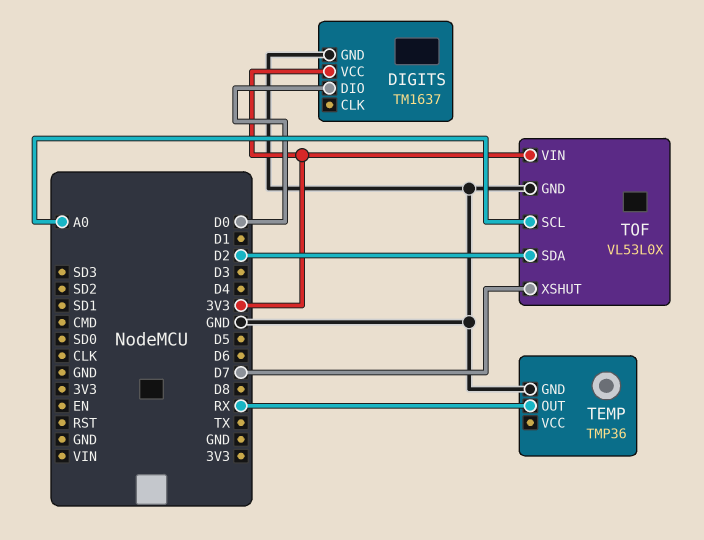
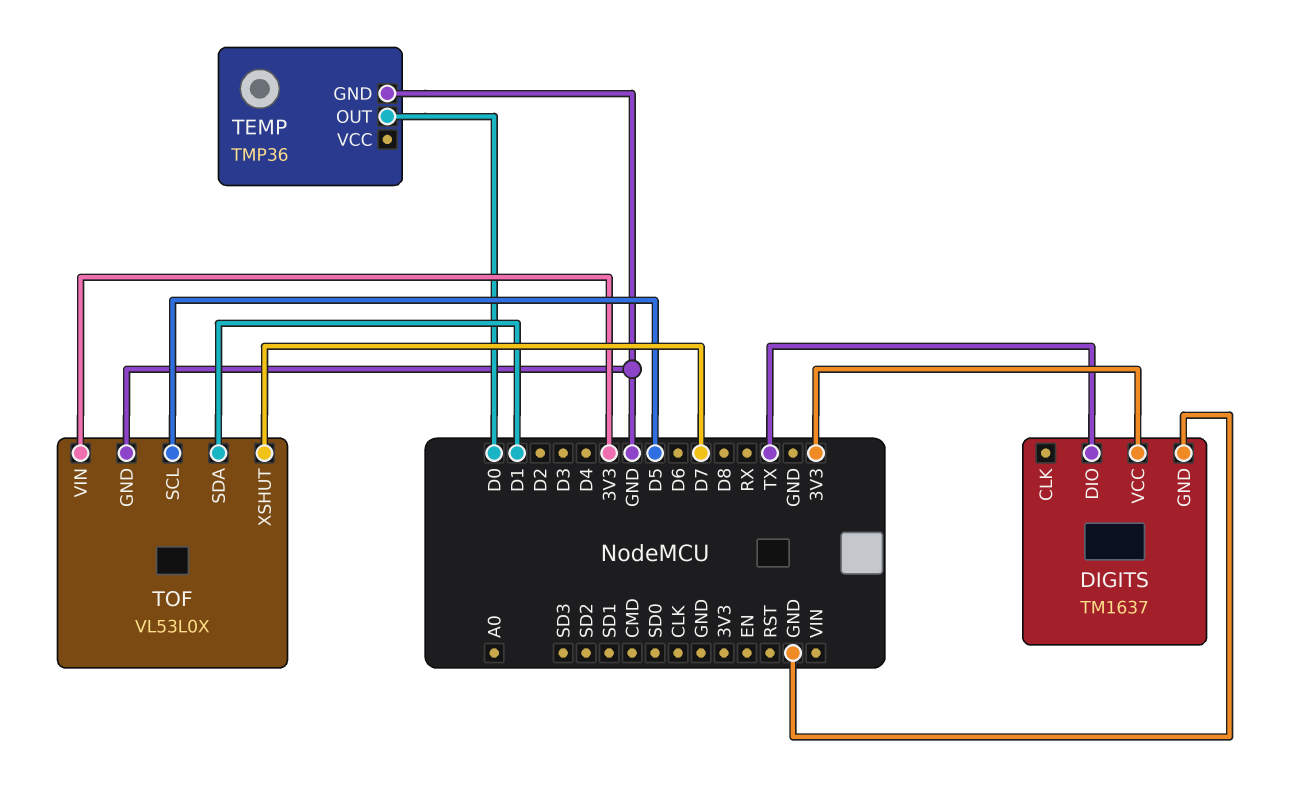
DIGITS pin DIO: D0 -> TX
TEMP pin OUT: RX -> D0
TOF pin SCL: A0 -> D5
TOF pin SDA: D2 -> D1

